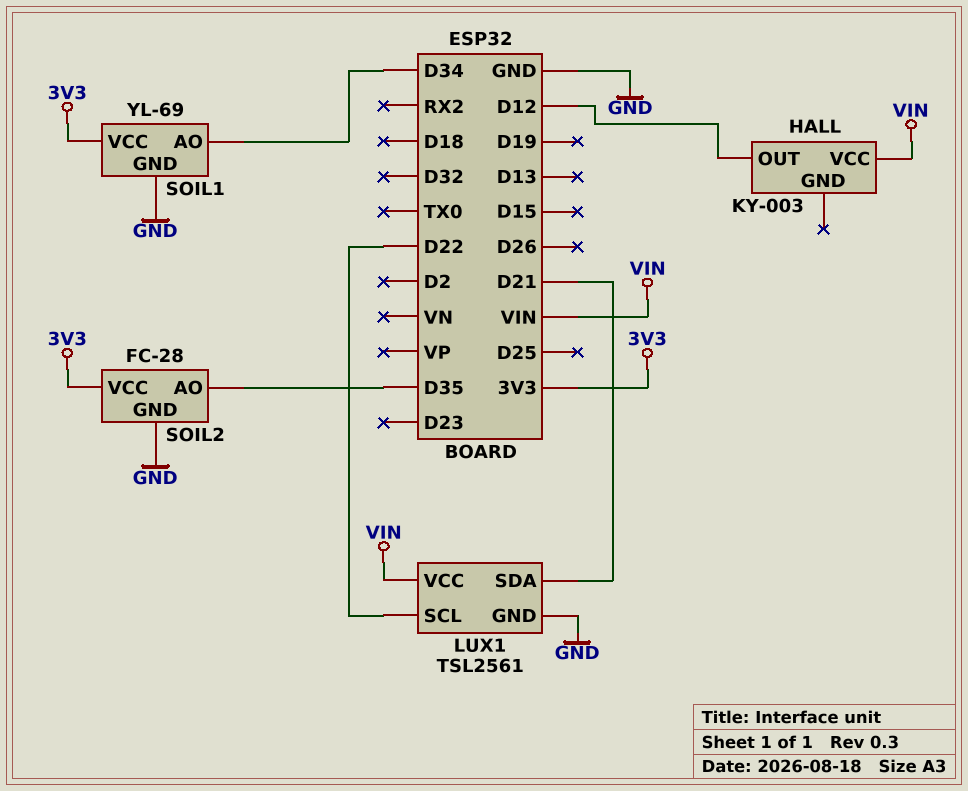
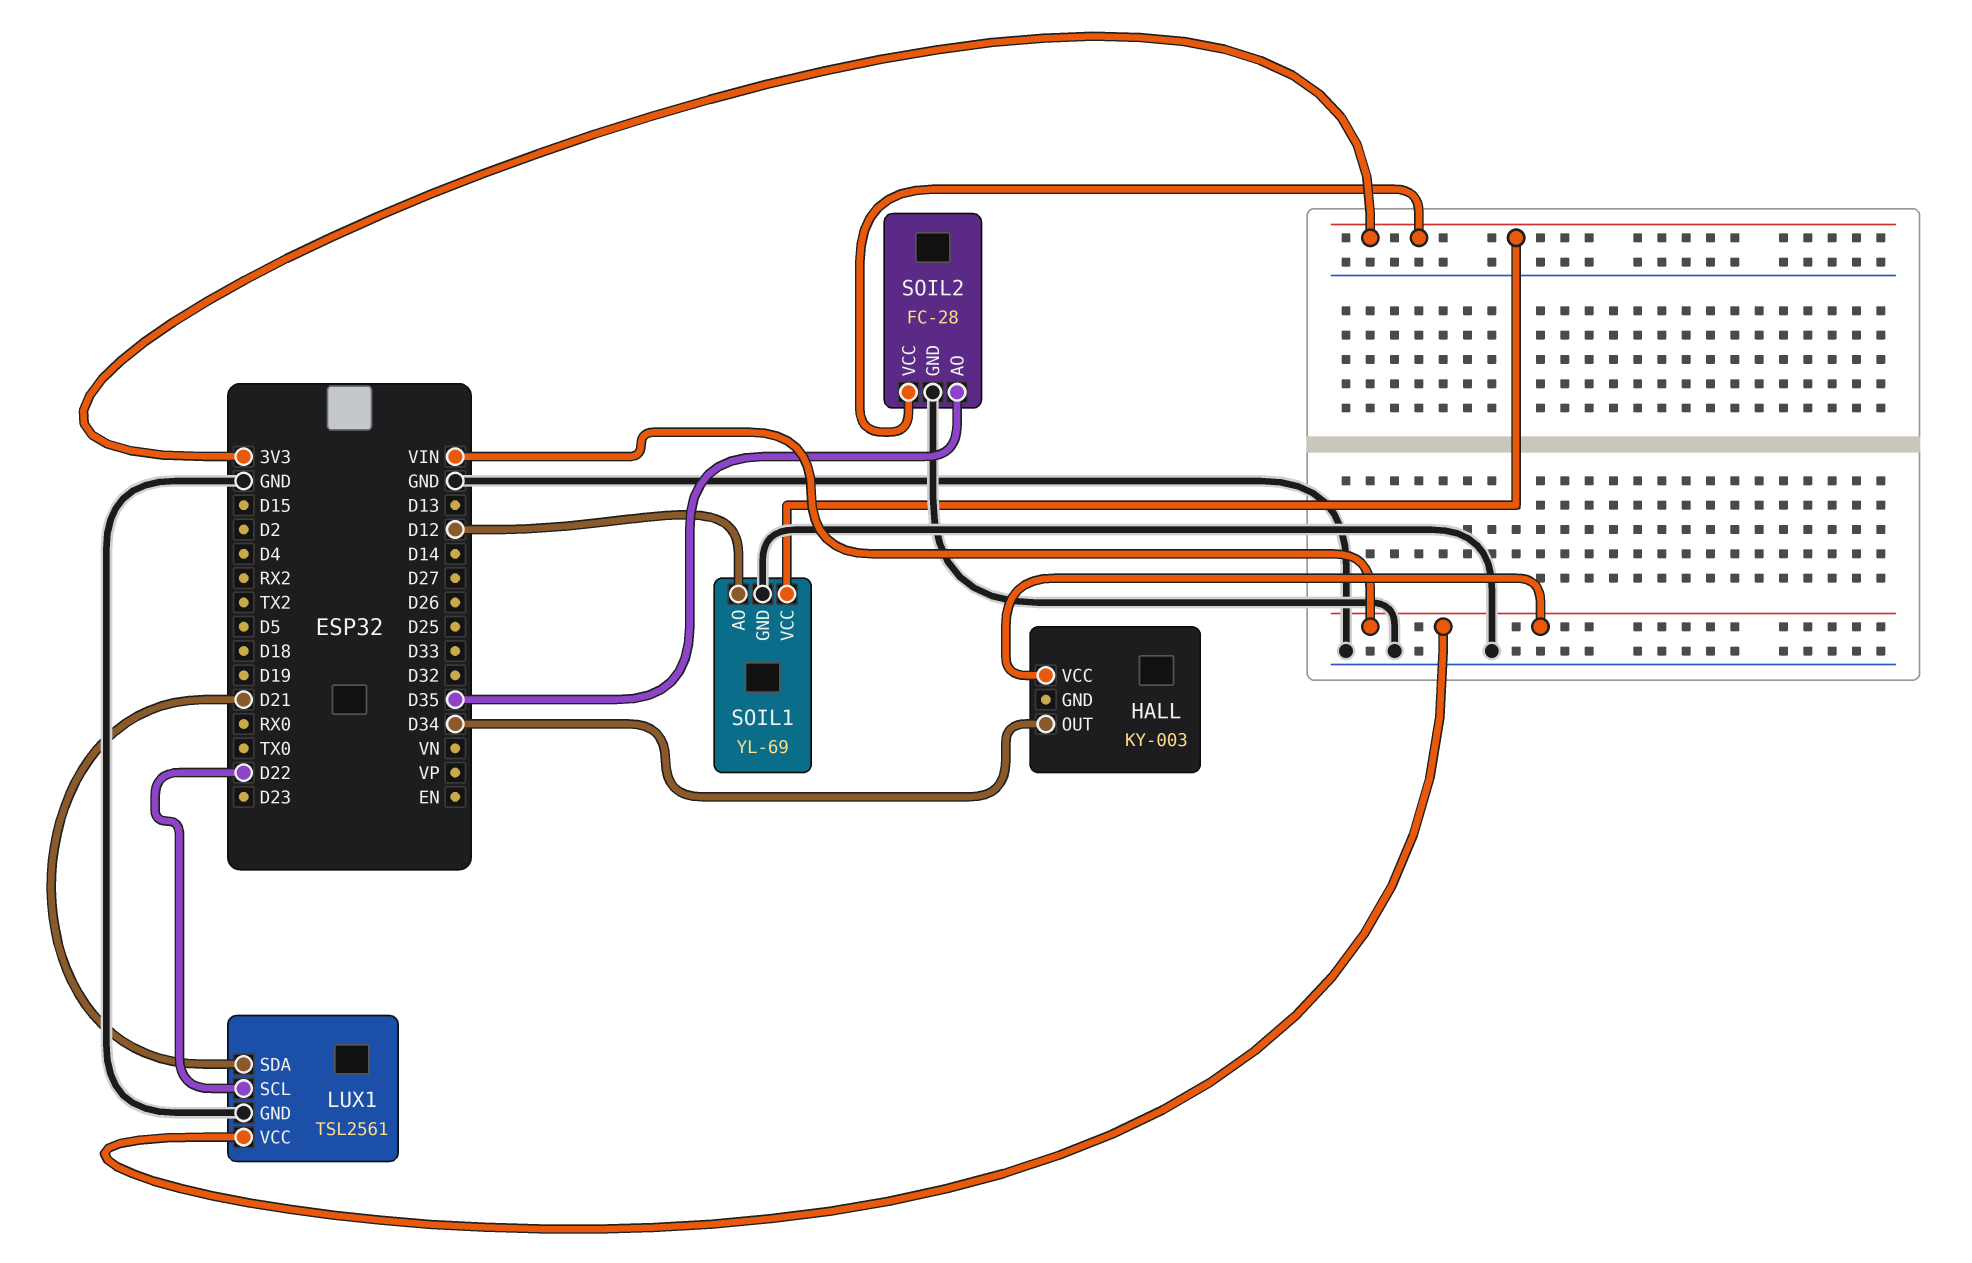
HALL pin OUT: D12 -> D34
SOIL1 pin AO: D34 -> D12

